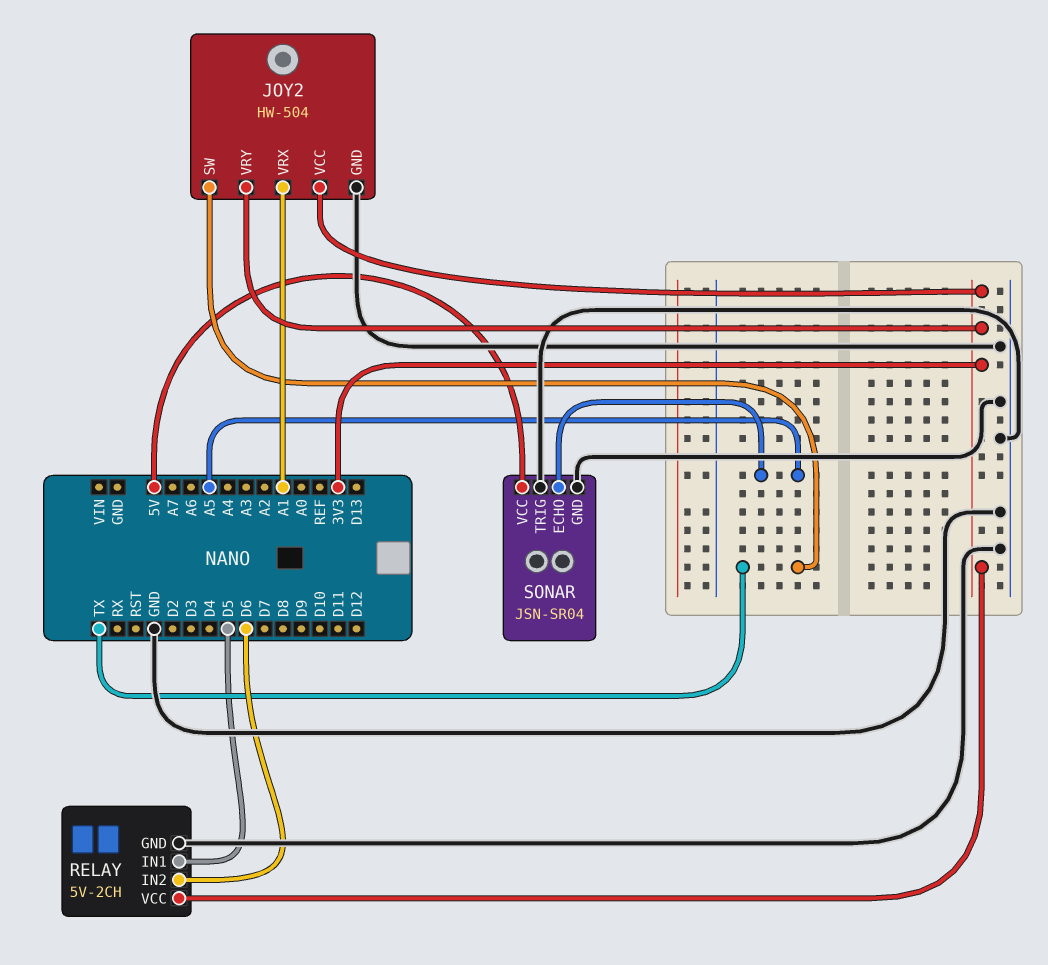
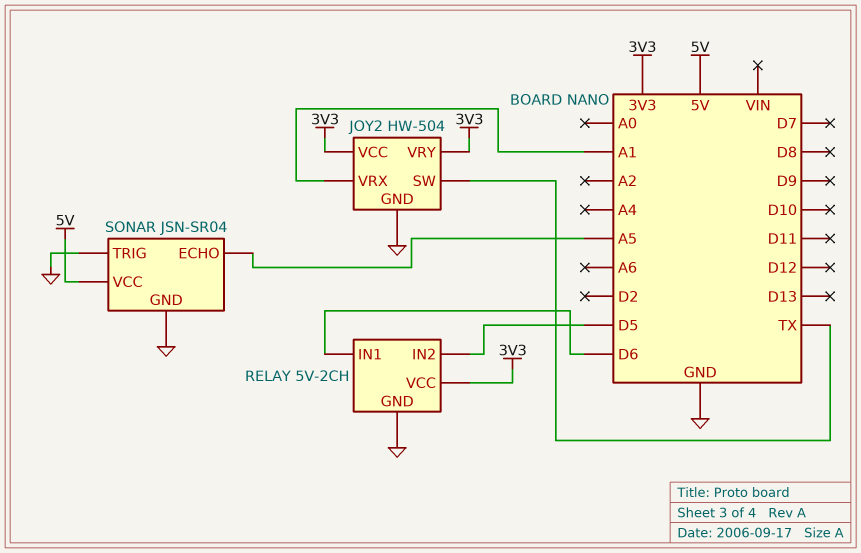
RELAY pin IN1: D5 -> D6
RELAY pin IN2: D6 -> D5

